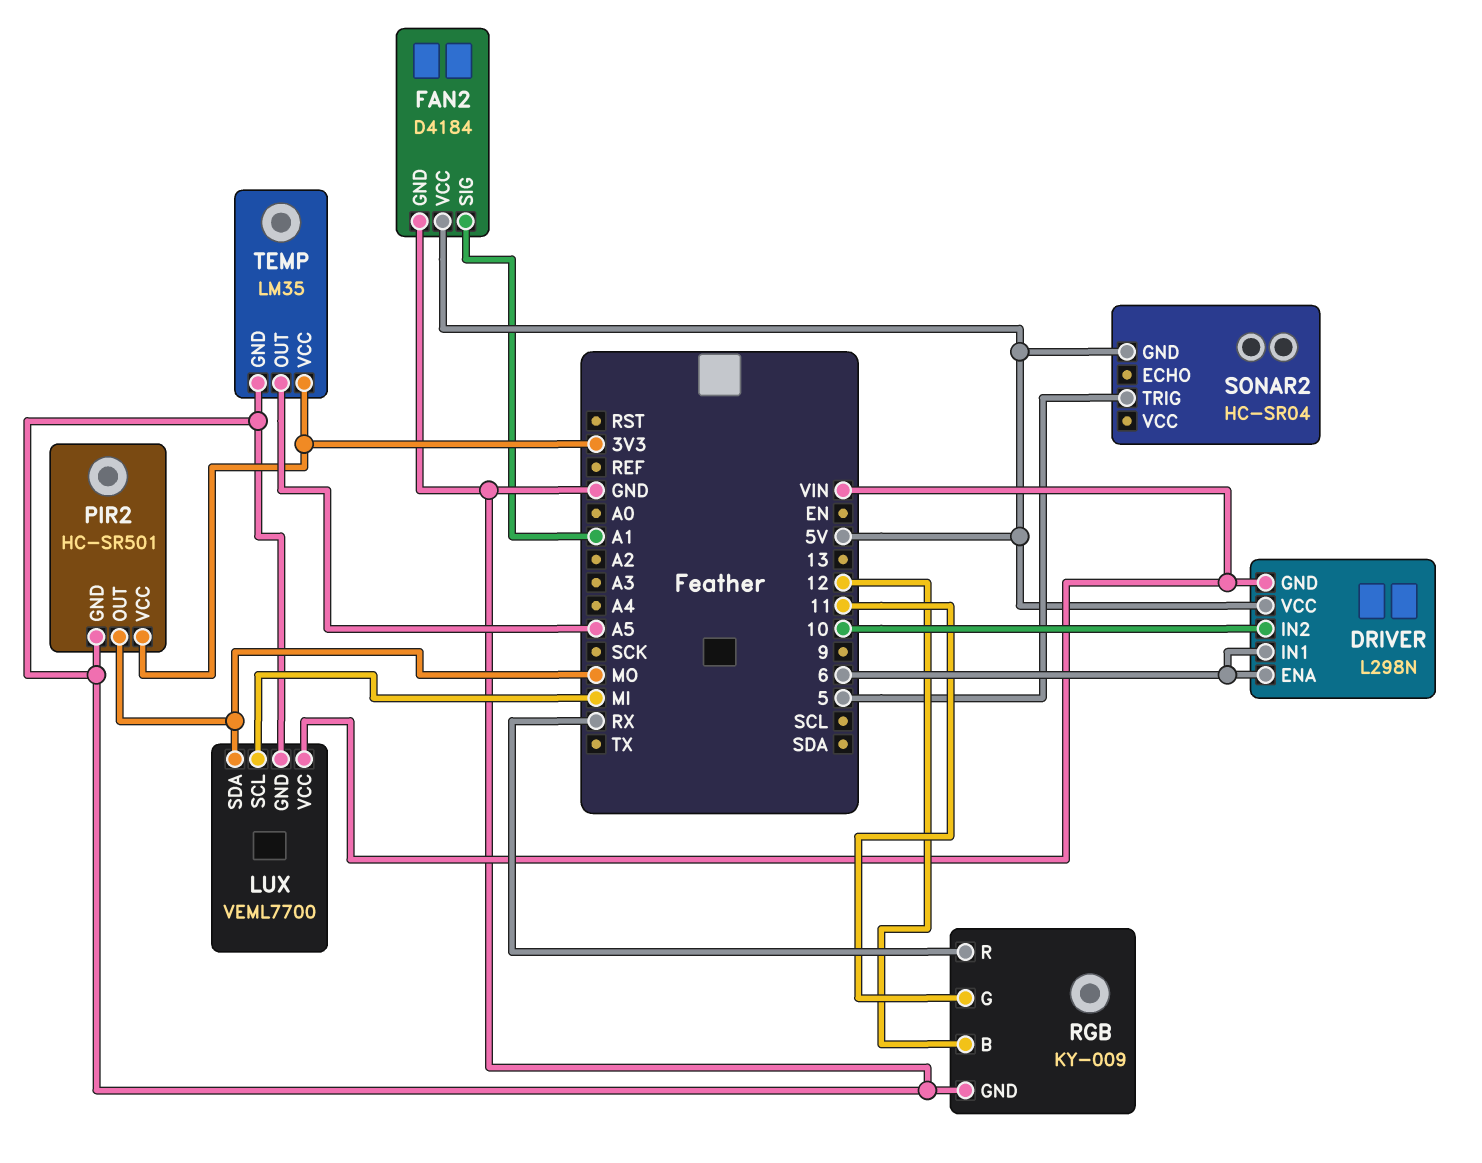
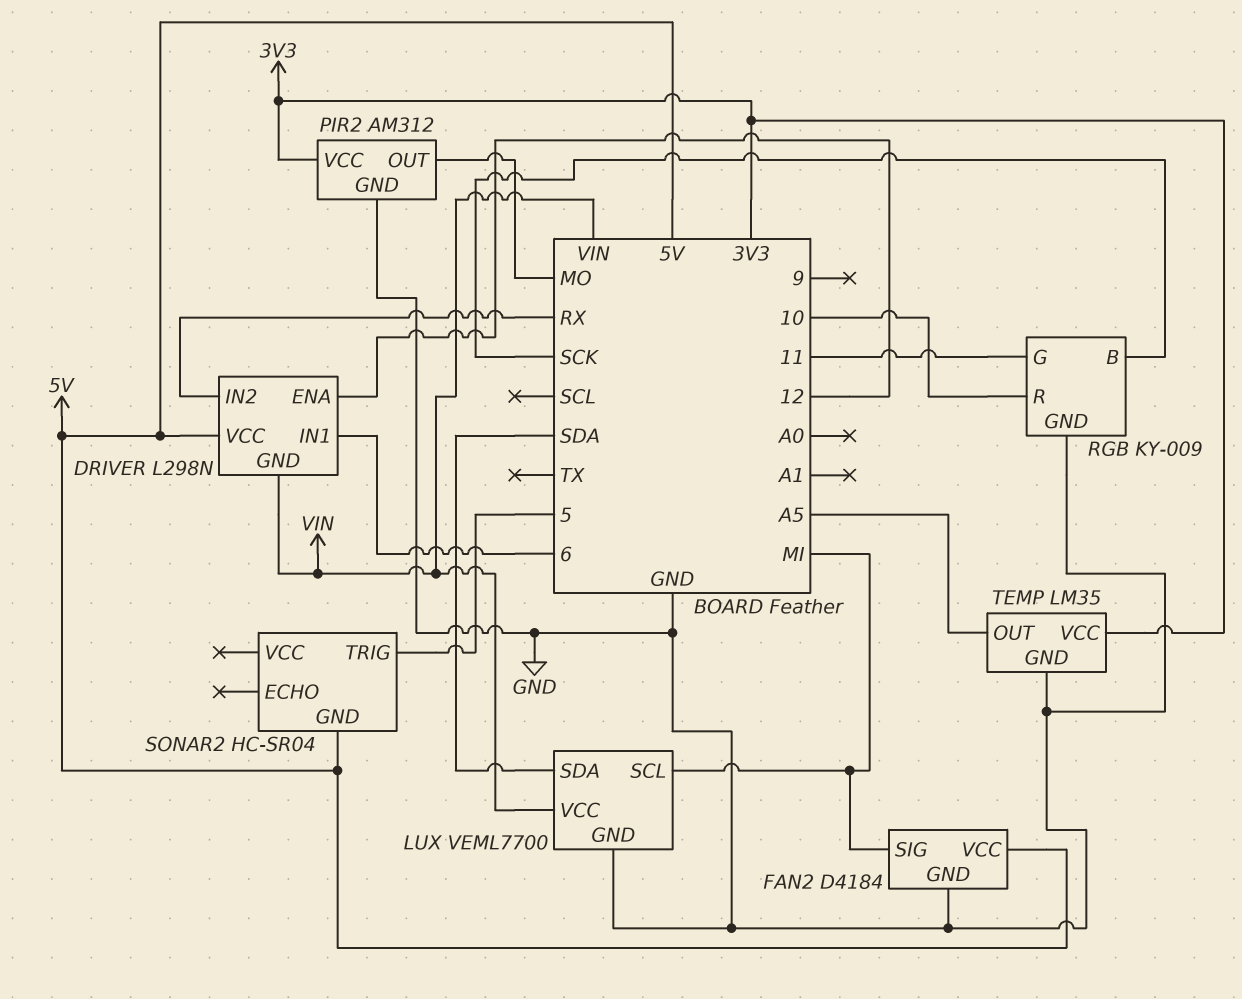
DRIVER pin ENA: 6 -> 12
DRIVER pin IN2: 10 -> RX
FAN2 pin SIG: A1 -> MI
LUX pin SDA: MO -> SDA
PIR2: HC-SR501 -> AM312
RGB pin B: 12 -> SCK
RGB pin R: RX -> 10

